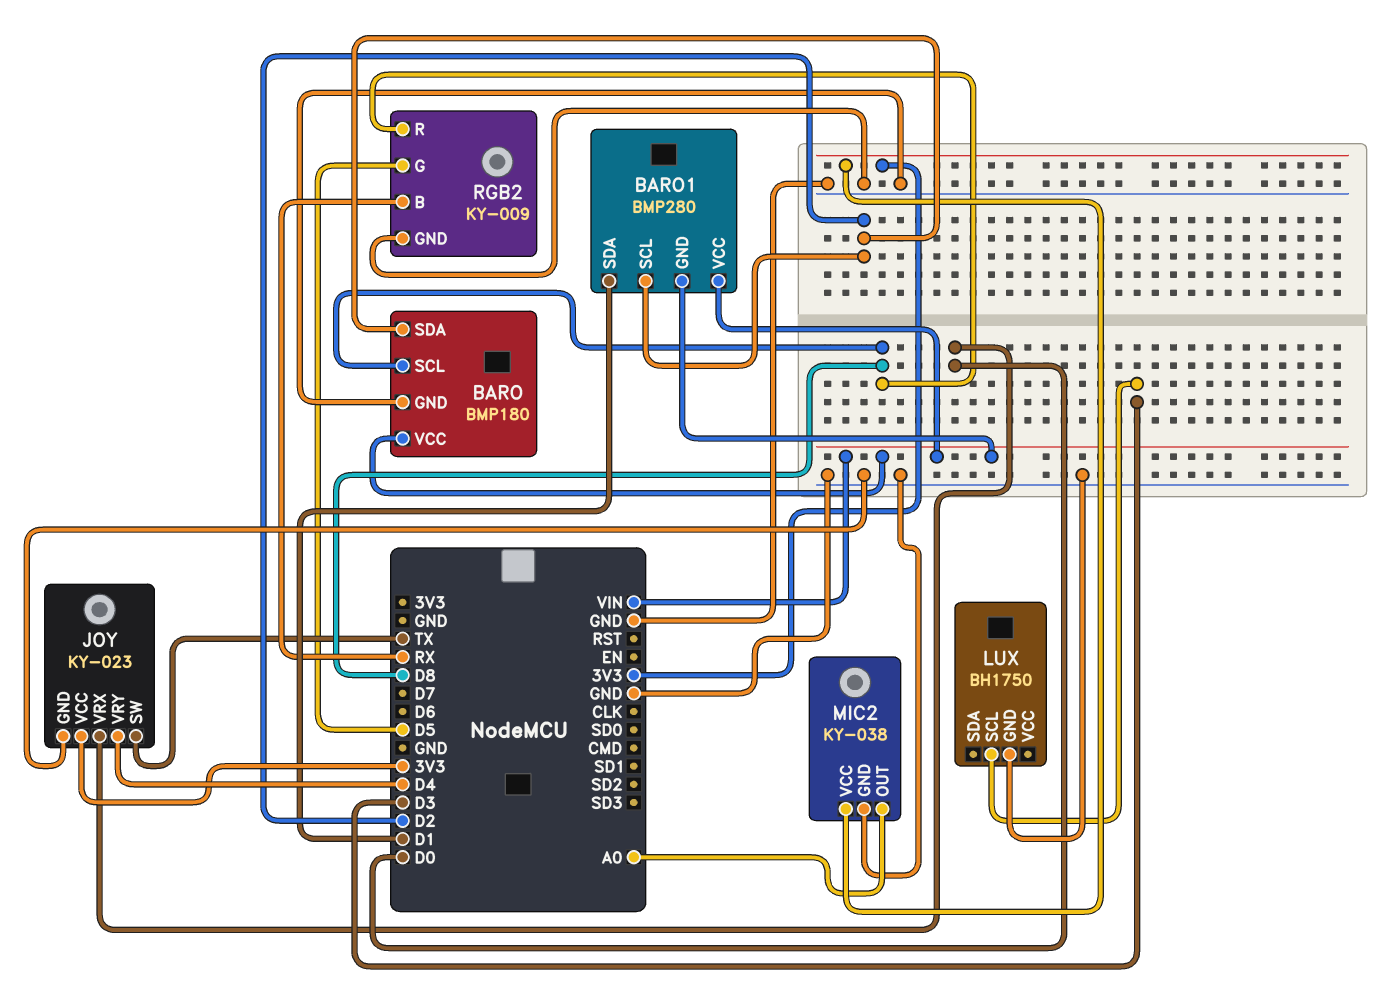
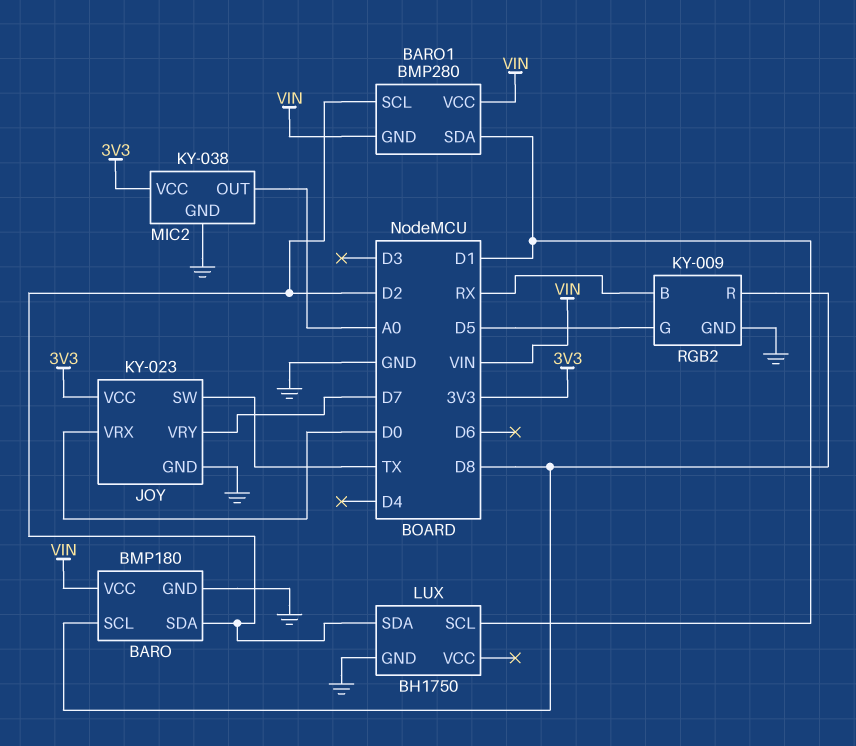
JOY pin VRY: D4 -> D7
LUX pin SCL: D3 -> D1
LUX pin SDA: none -> D2

